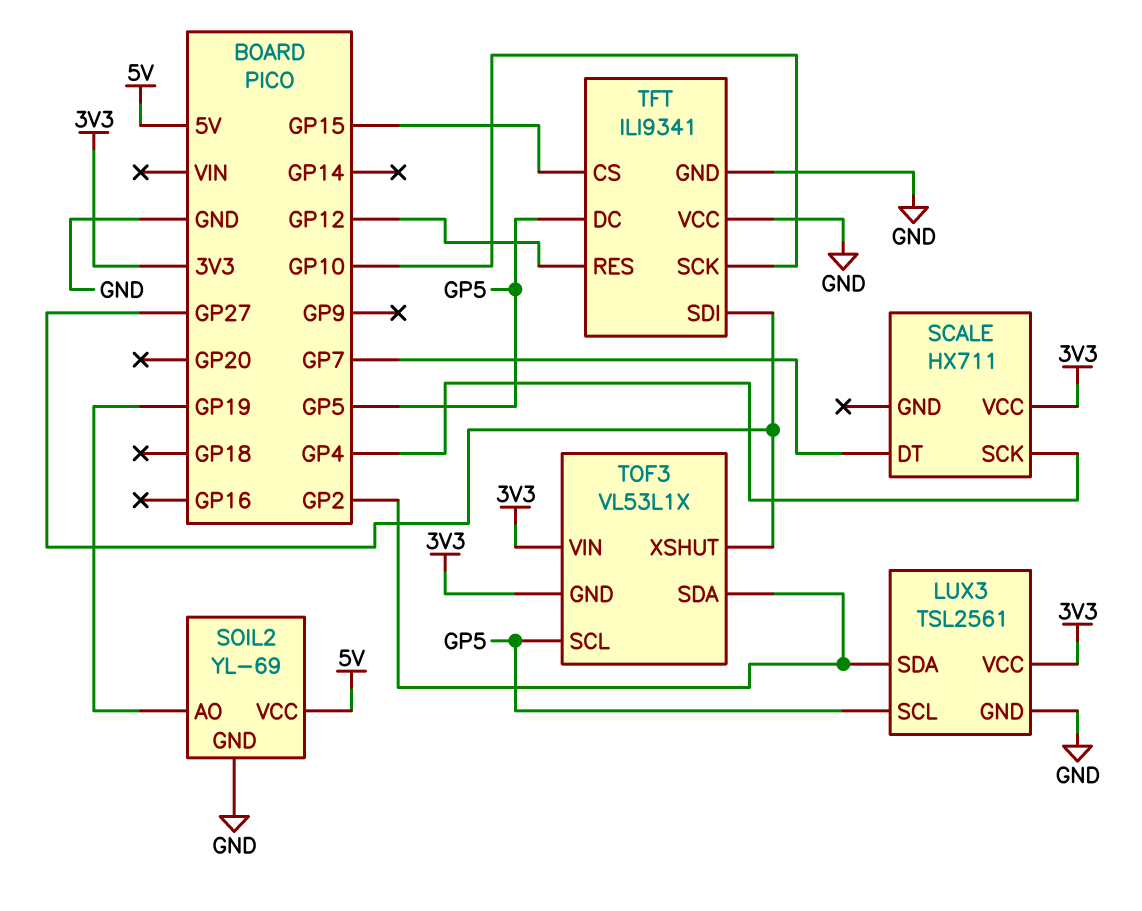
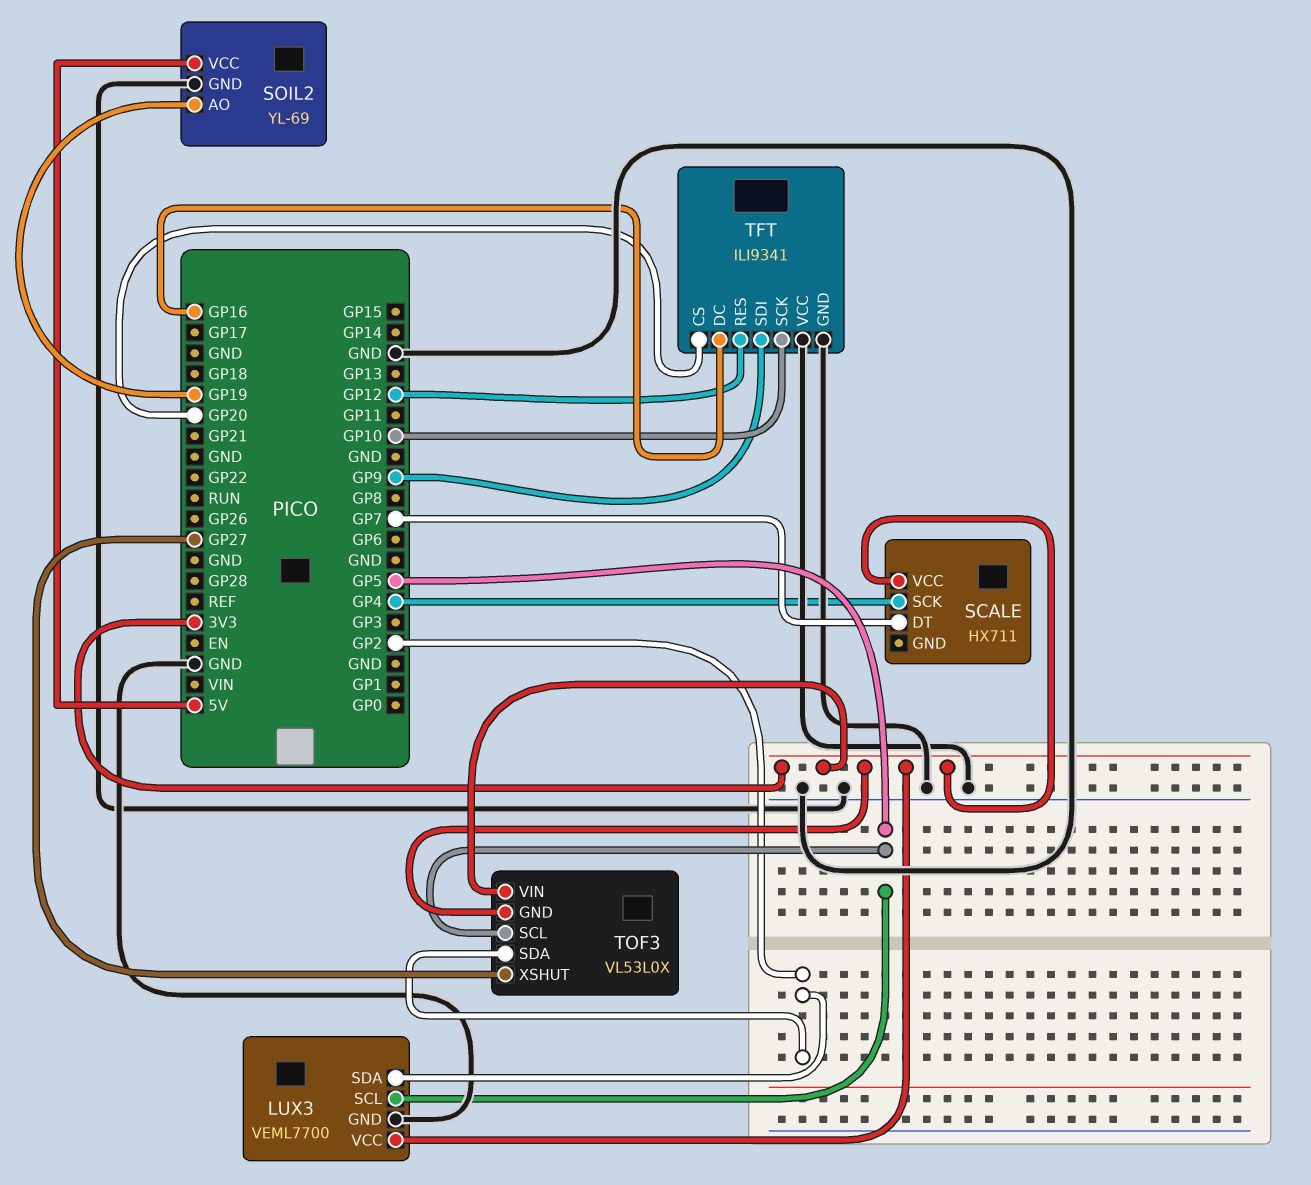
LUX3: TSL2561 -> VEML7700
TFT pin CS: GP15 -> GP20
TFT pin DC: GP5 -> GP16
TFT pin SDI: GP27 -> GP9
TOF3: VL53L1X -> VL53L0X

